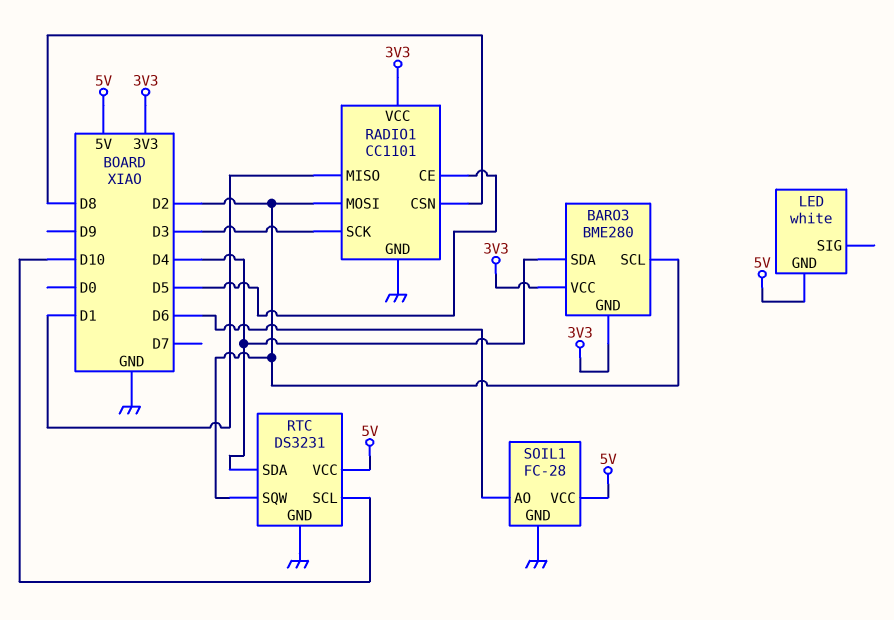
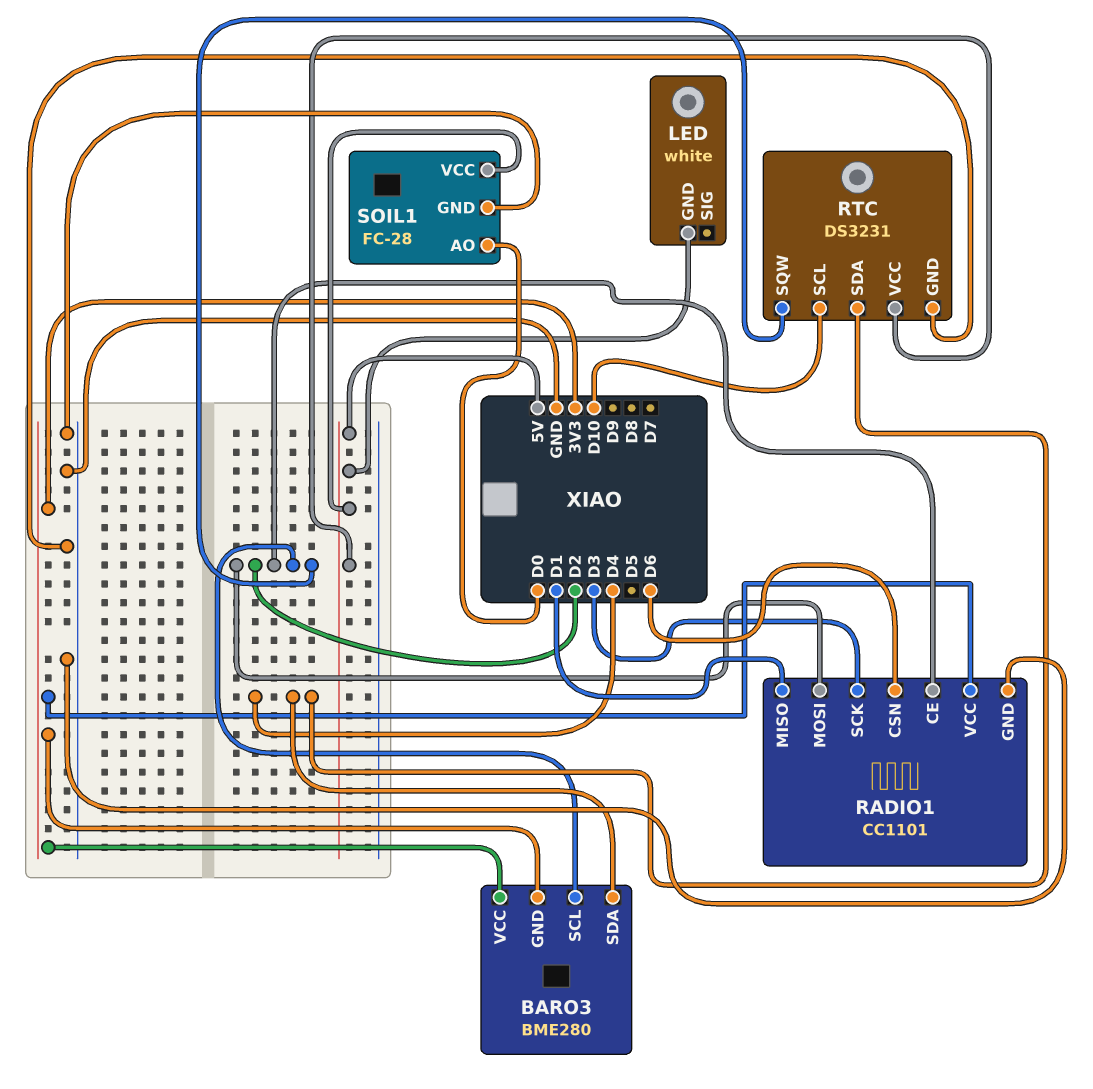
RADIO1 pin CE: D5 -> D2
RADIO1 pin CSN: D8 -> D6
SOIL1 pin AO: D6 -> D0

